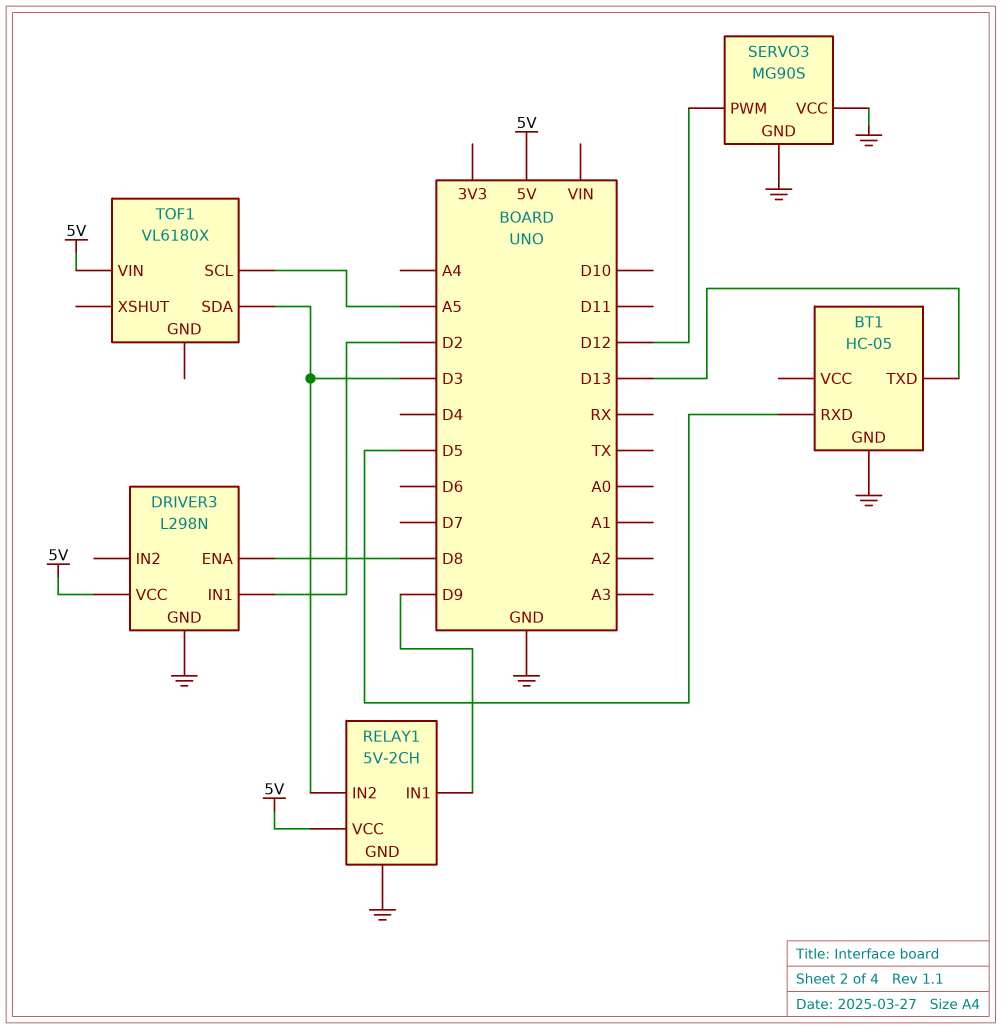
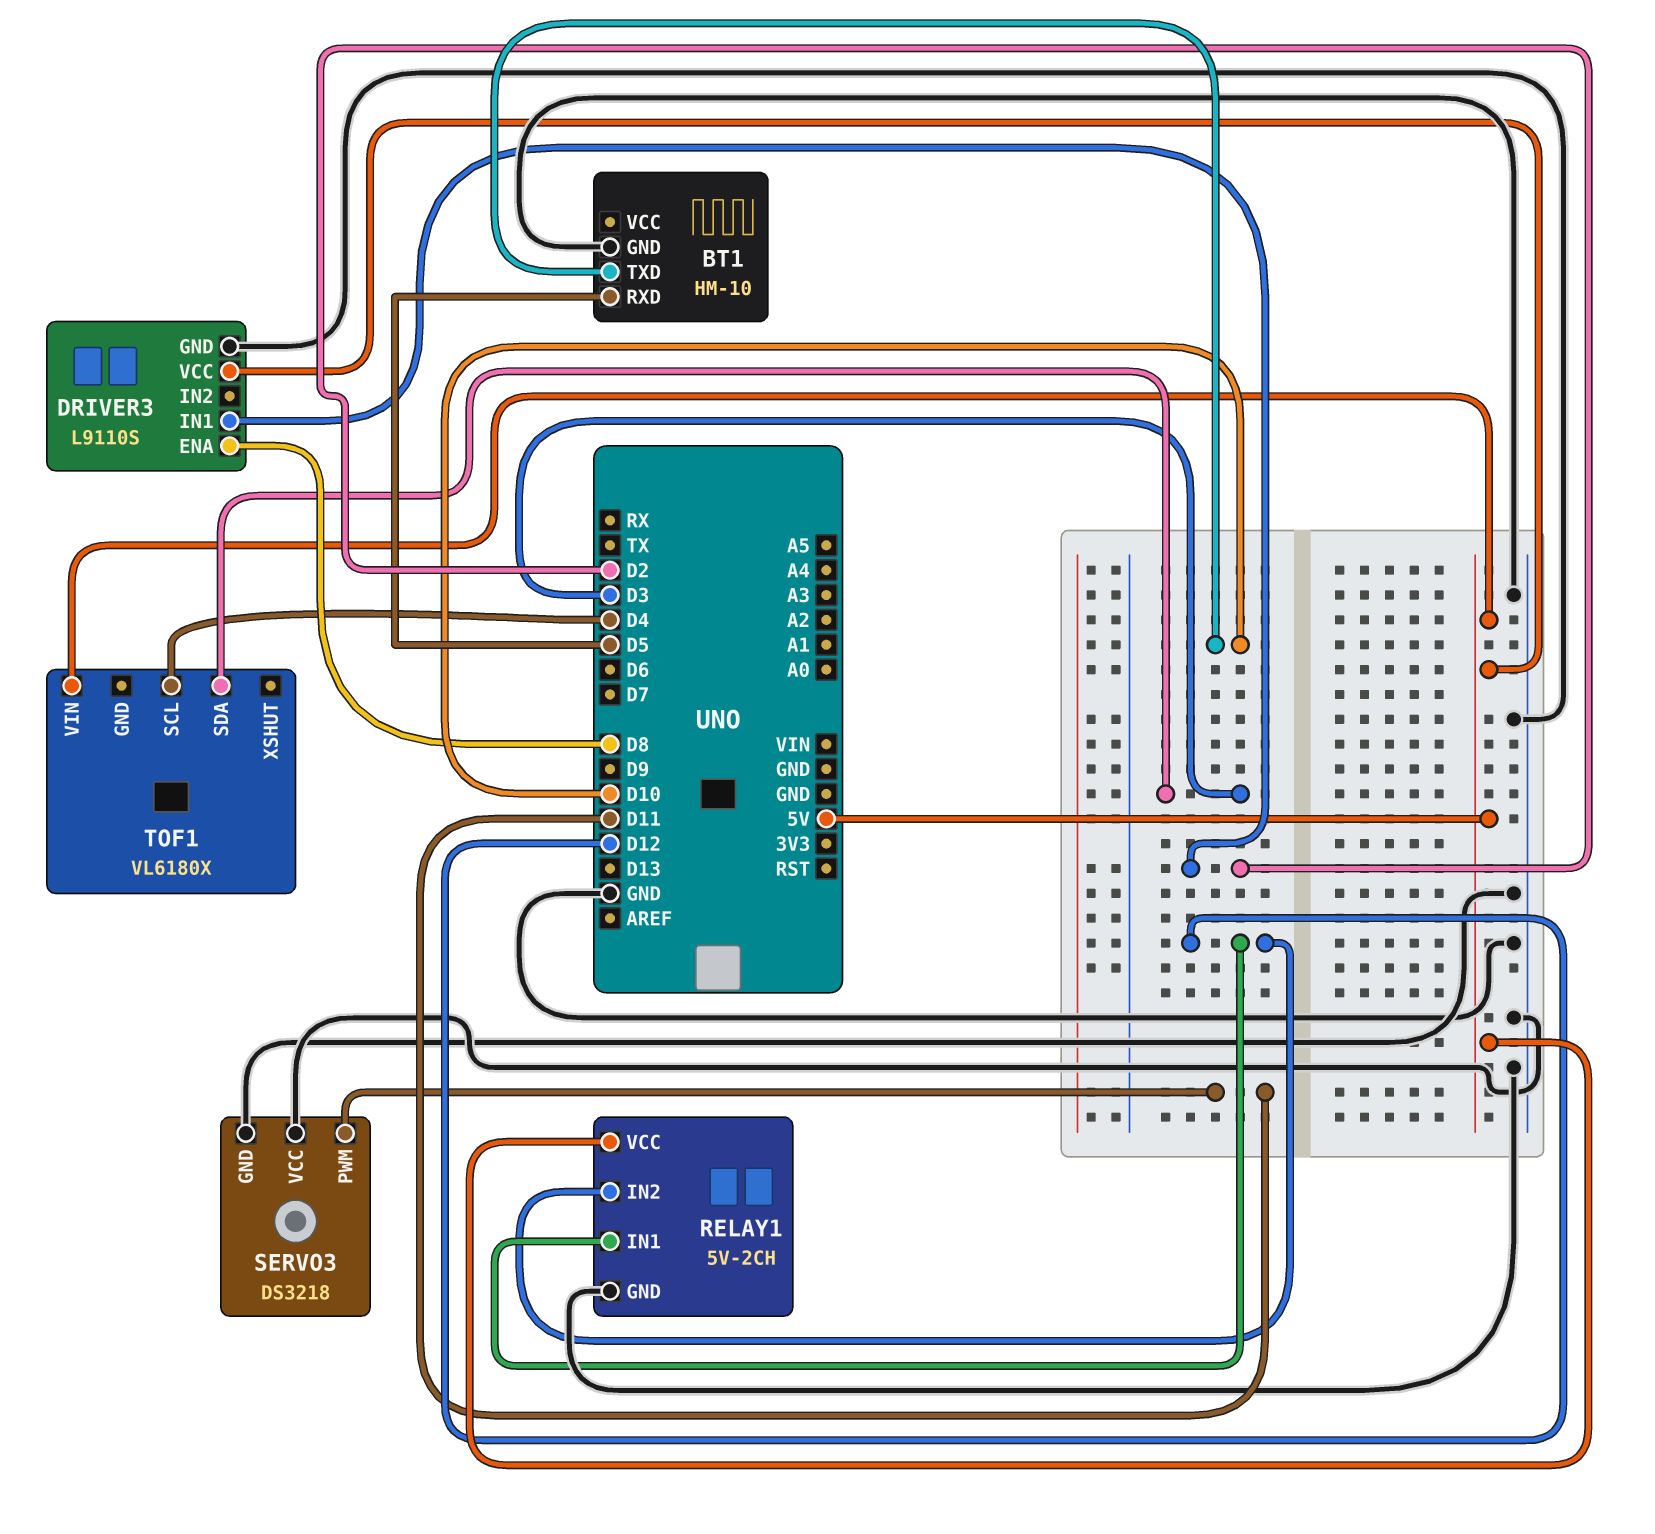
BT1: HC-05 -> HM-10
BT1 pin TXD: D13 -> D10
DRIVER3: L298N -> L9110S
RELAY1 pin IN1: D9 -> D12
RELAY1 pin IN2: D3 -> D12
SERVO3: MG90S -> DS3218
SERVO3 pin PWM: D12 -> D11
TOF1 pin SCL: A5 -> D4

